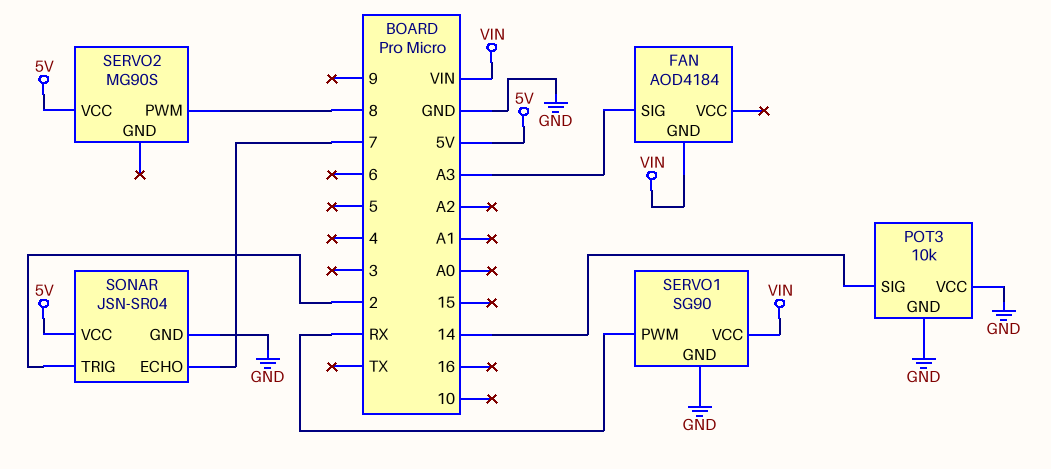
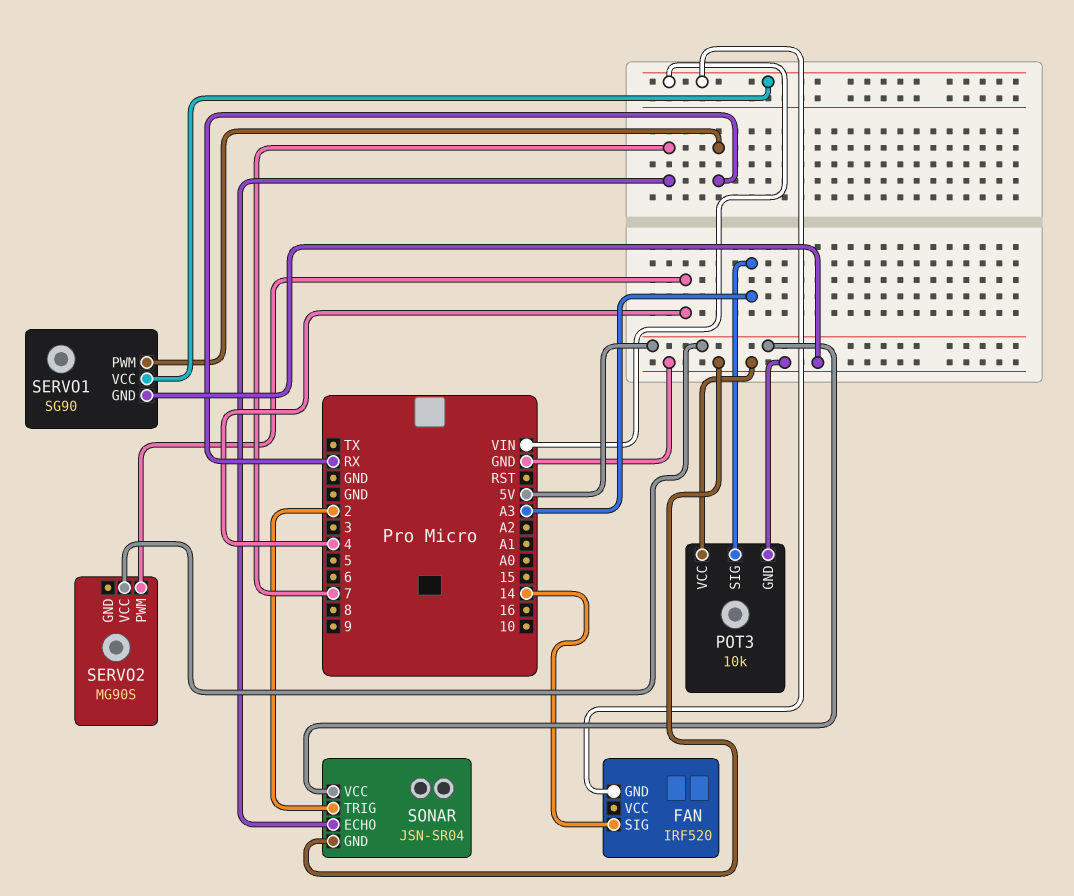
FAN: AOD4184 -> IRF520
FAN pin SIG: A3 -> 14
POT3 pin SIG: 14 -> A3
SERVO2 pin PWM: 8 -> 4

